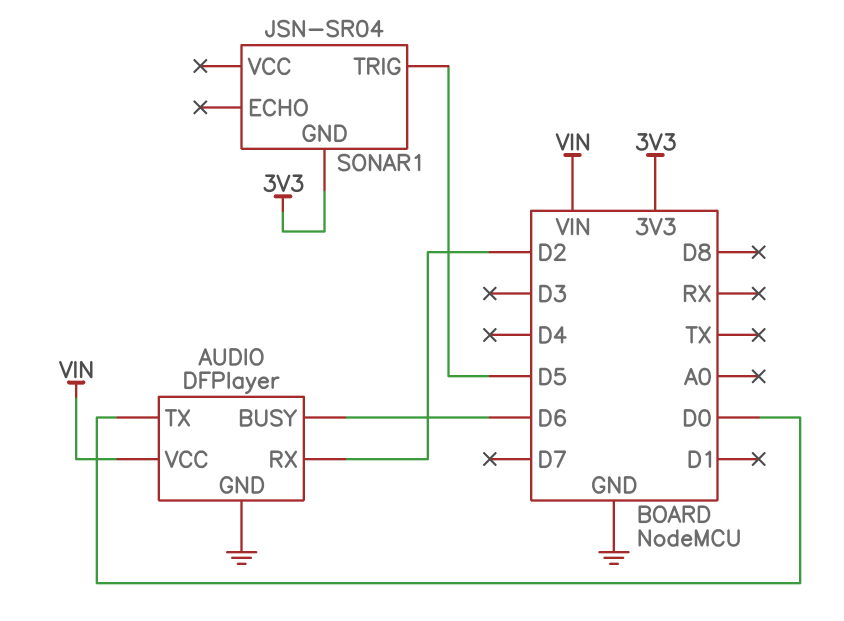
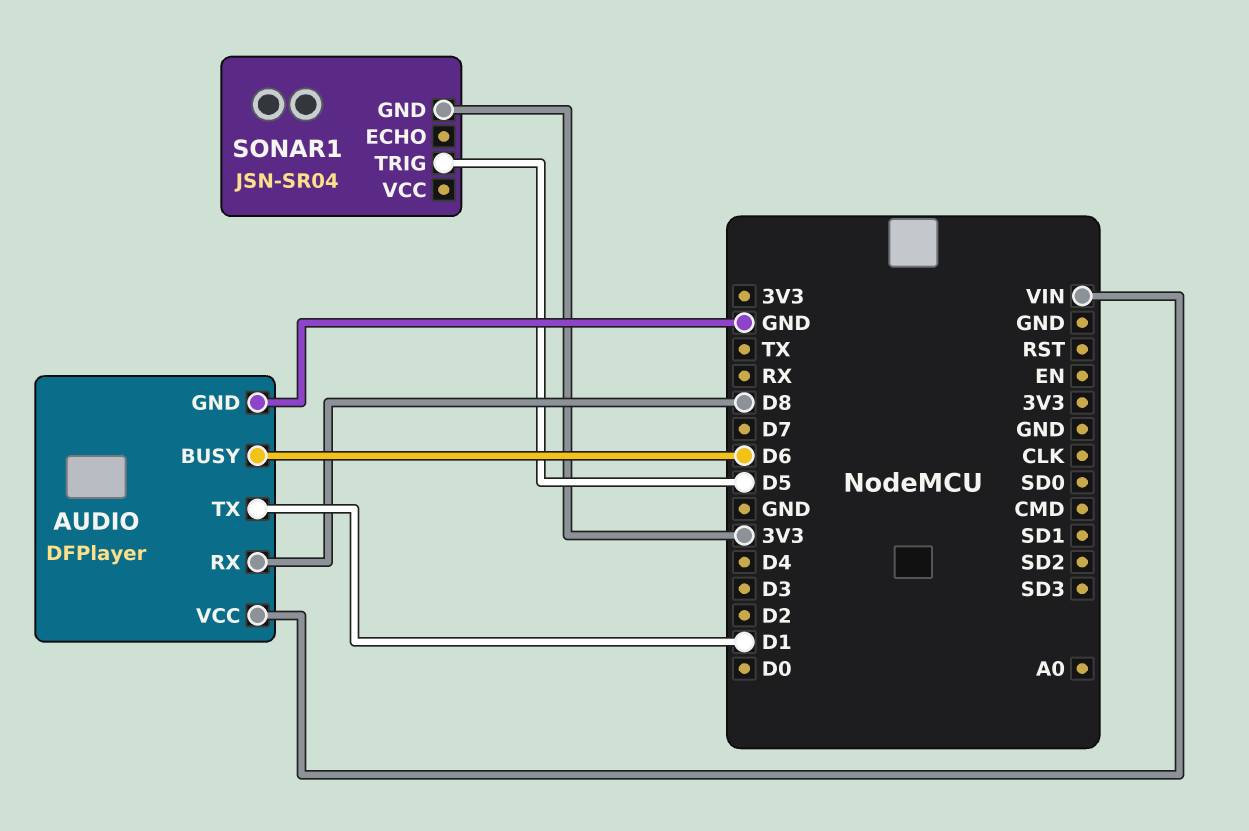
AUDIO pin RX: D2 -> D8
AUDIO pin TX: D0 -> D1

